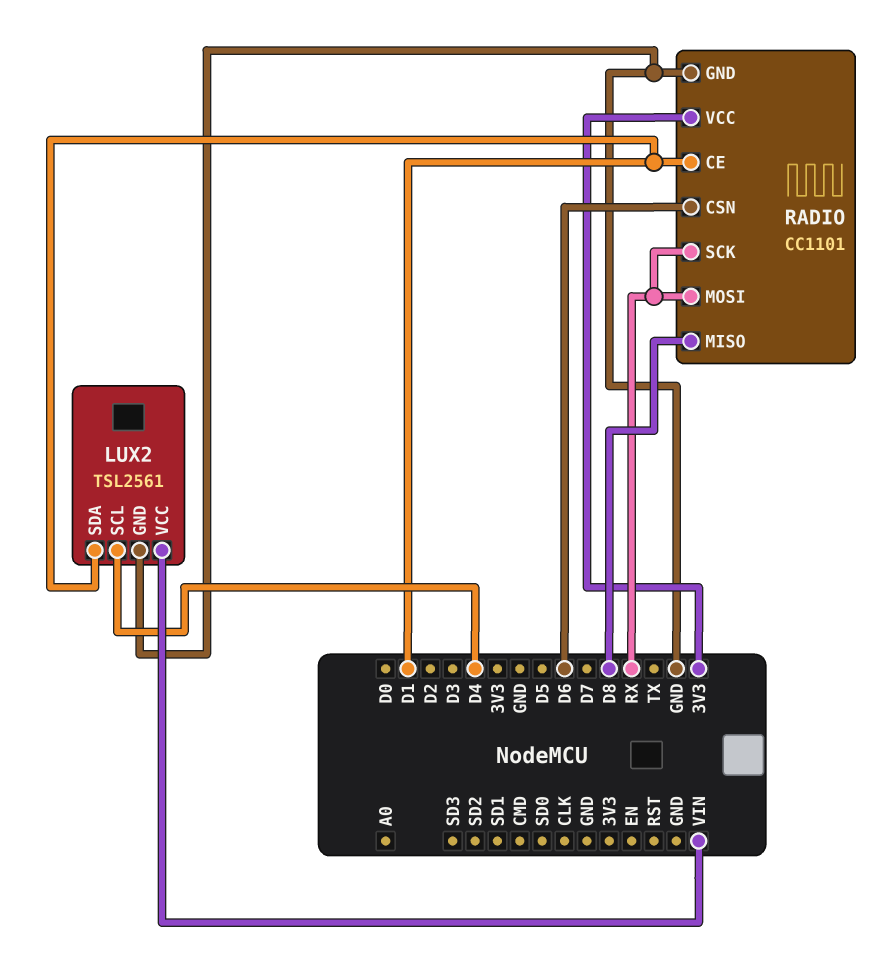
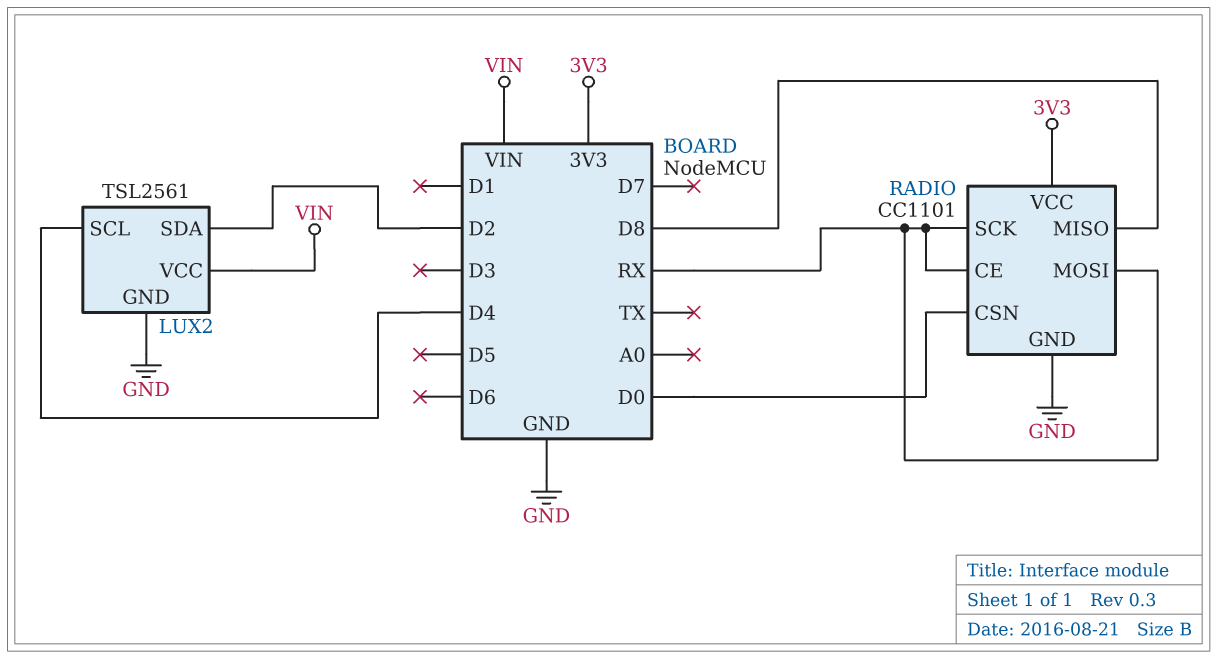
LUX2 pin SDA: D1 -> D2
RADIO pin CE: D1 -> RX
RADIO pin CSN: D6 -> D0

